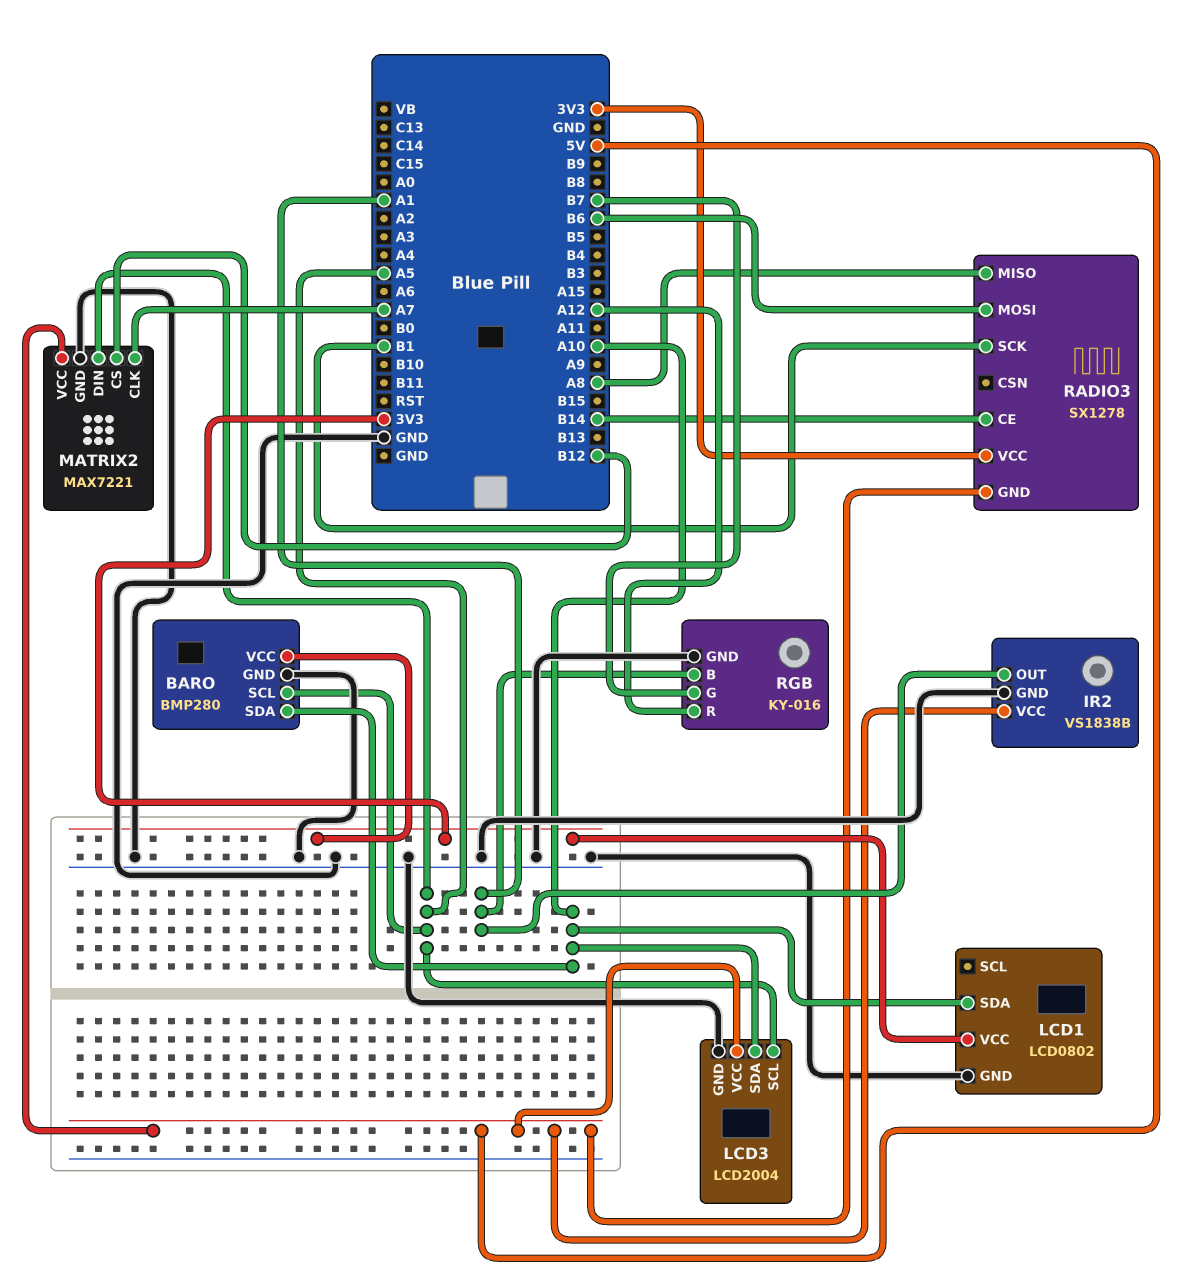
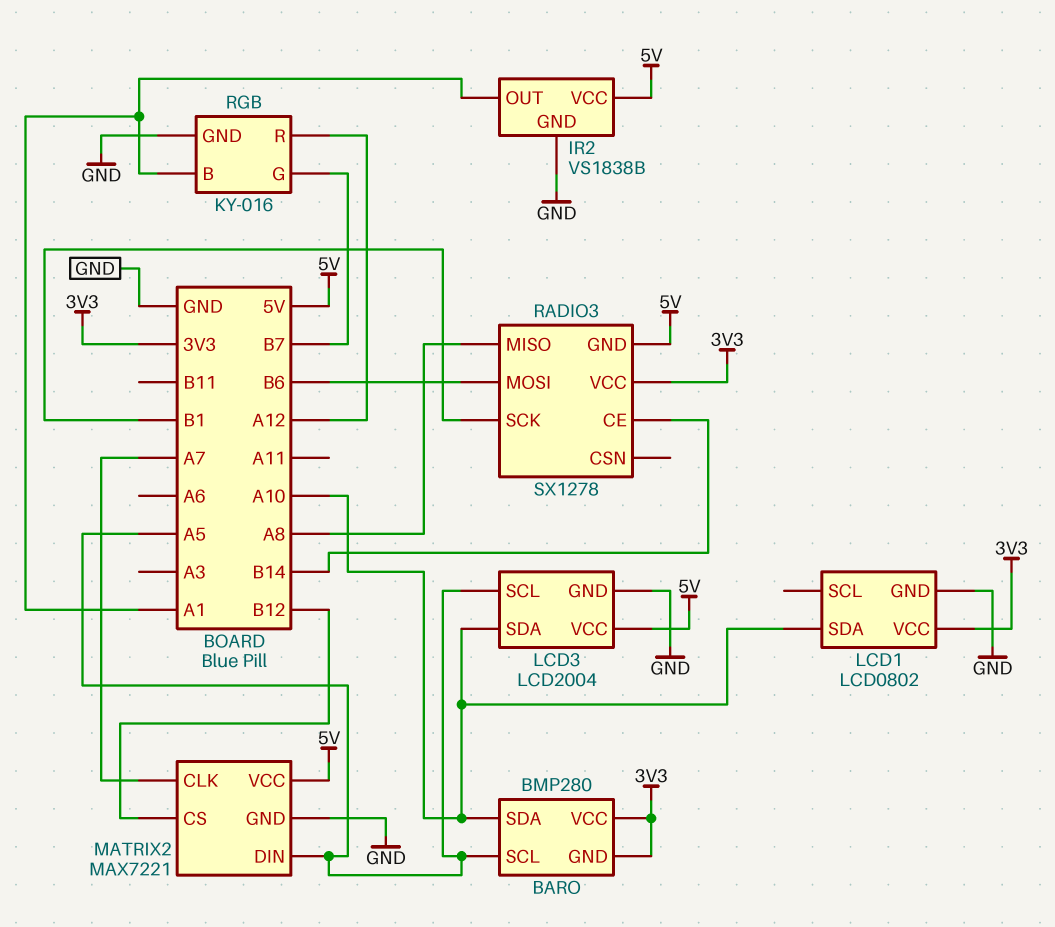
BARO pin GND: GND -> 3V3

